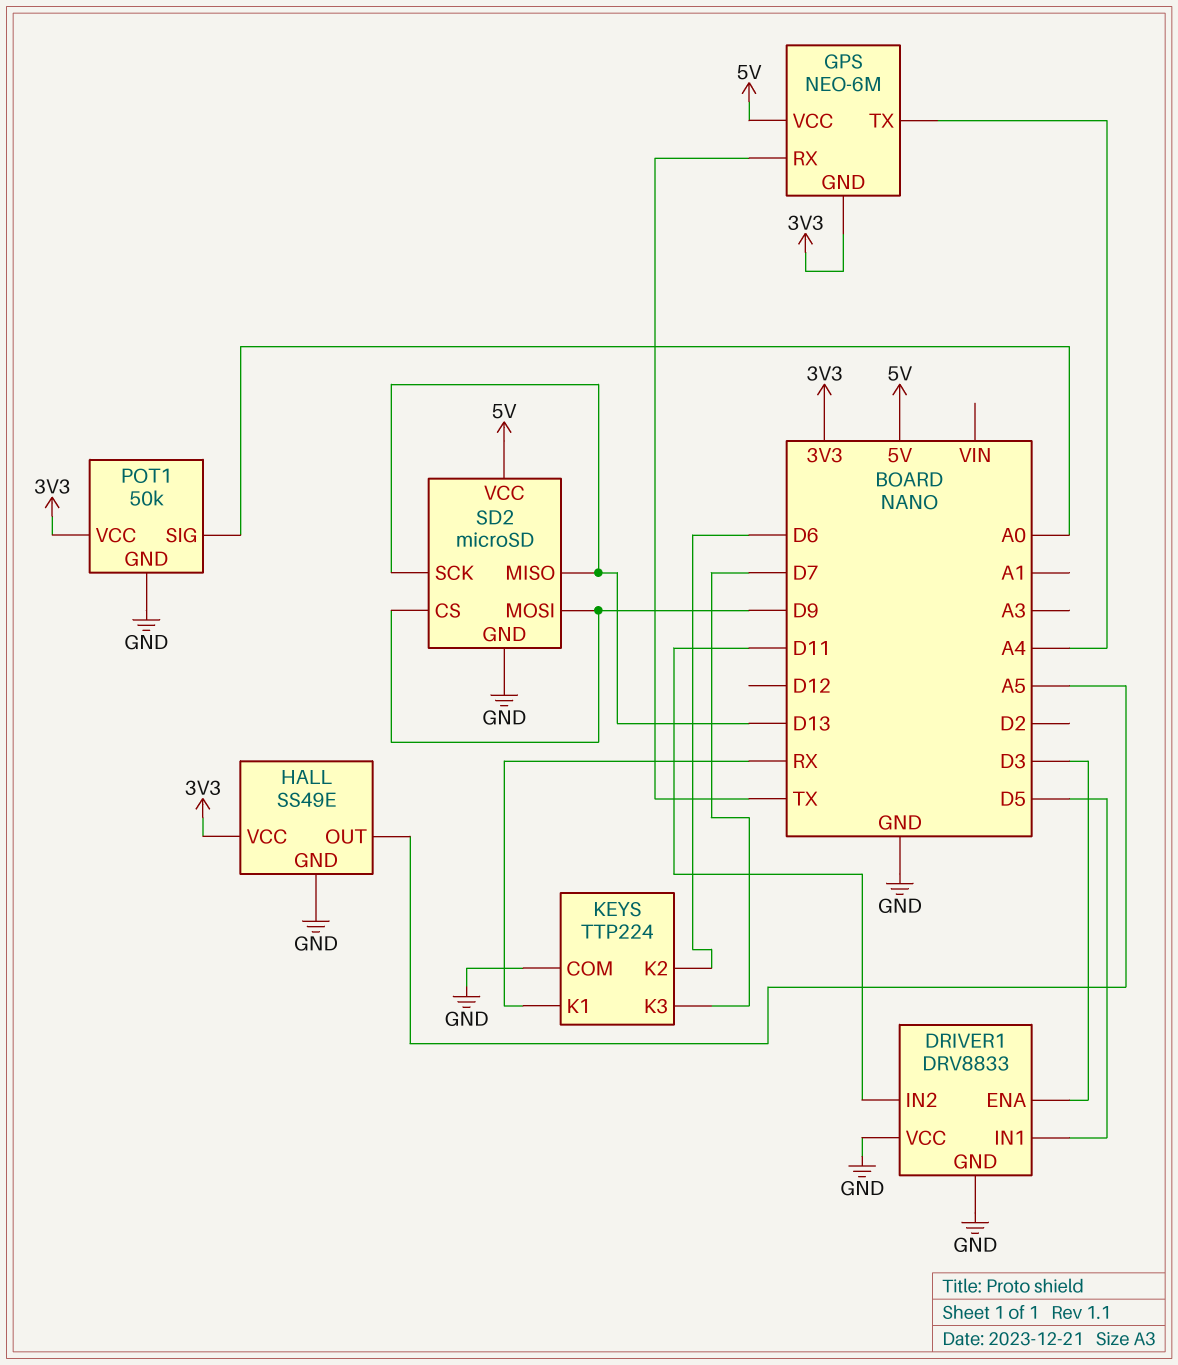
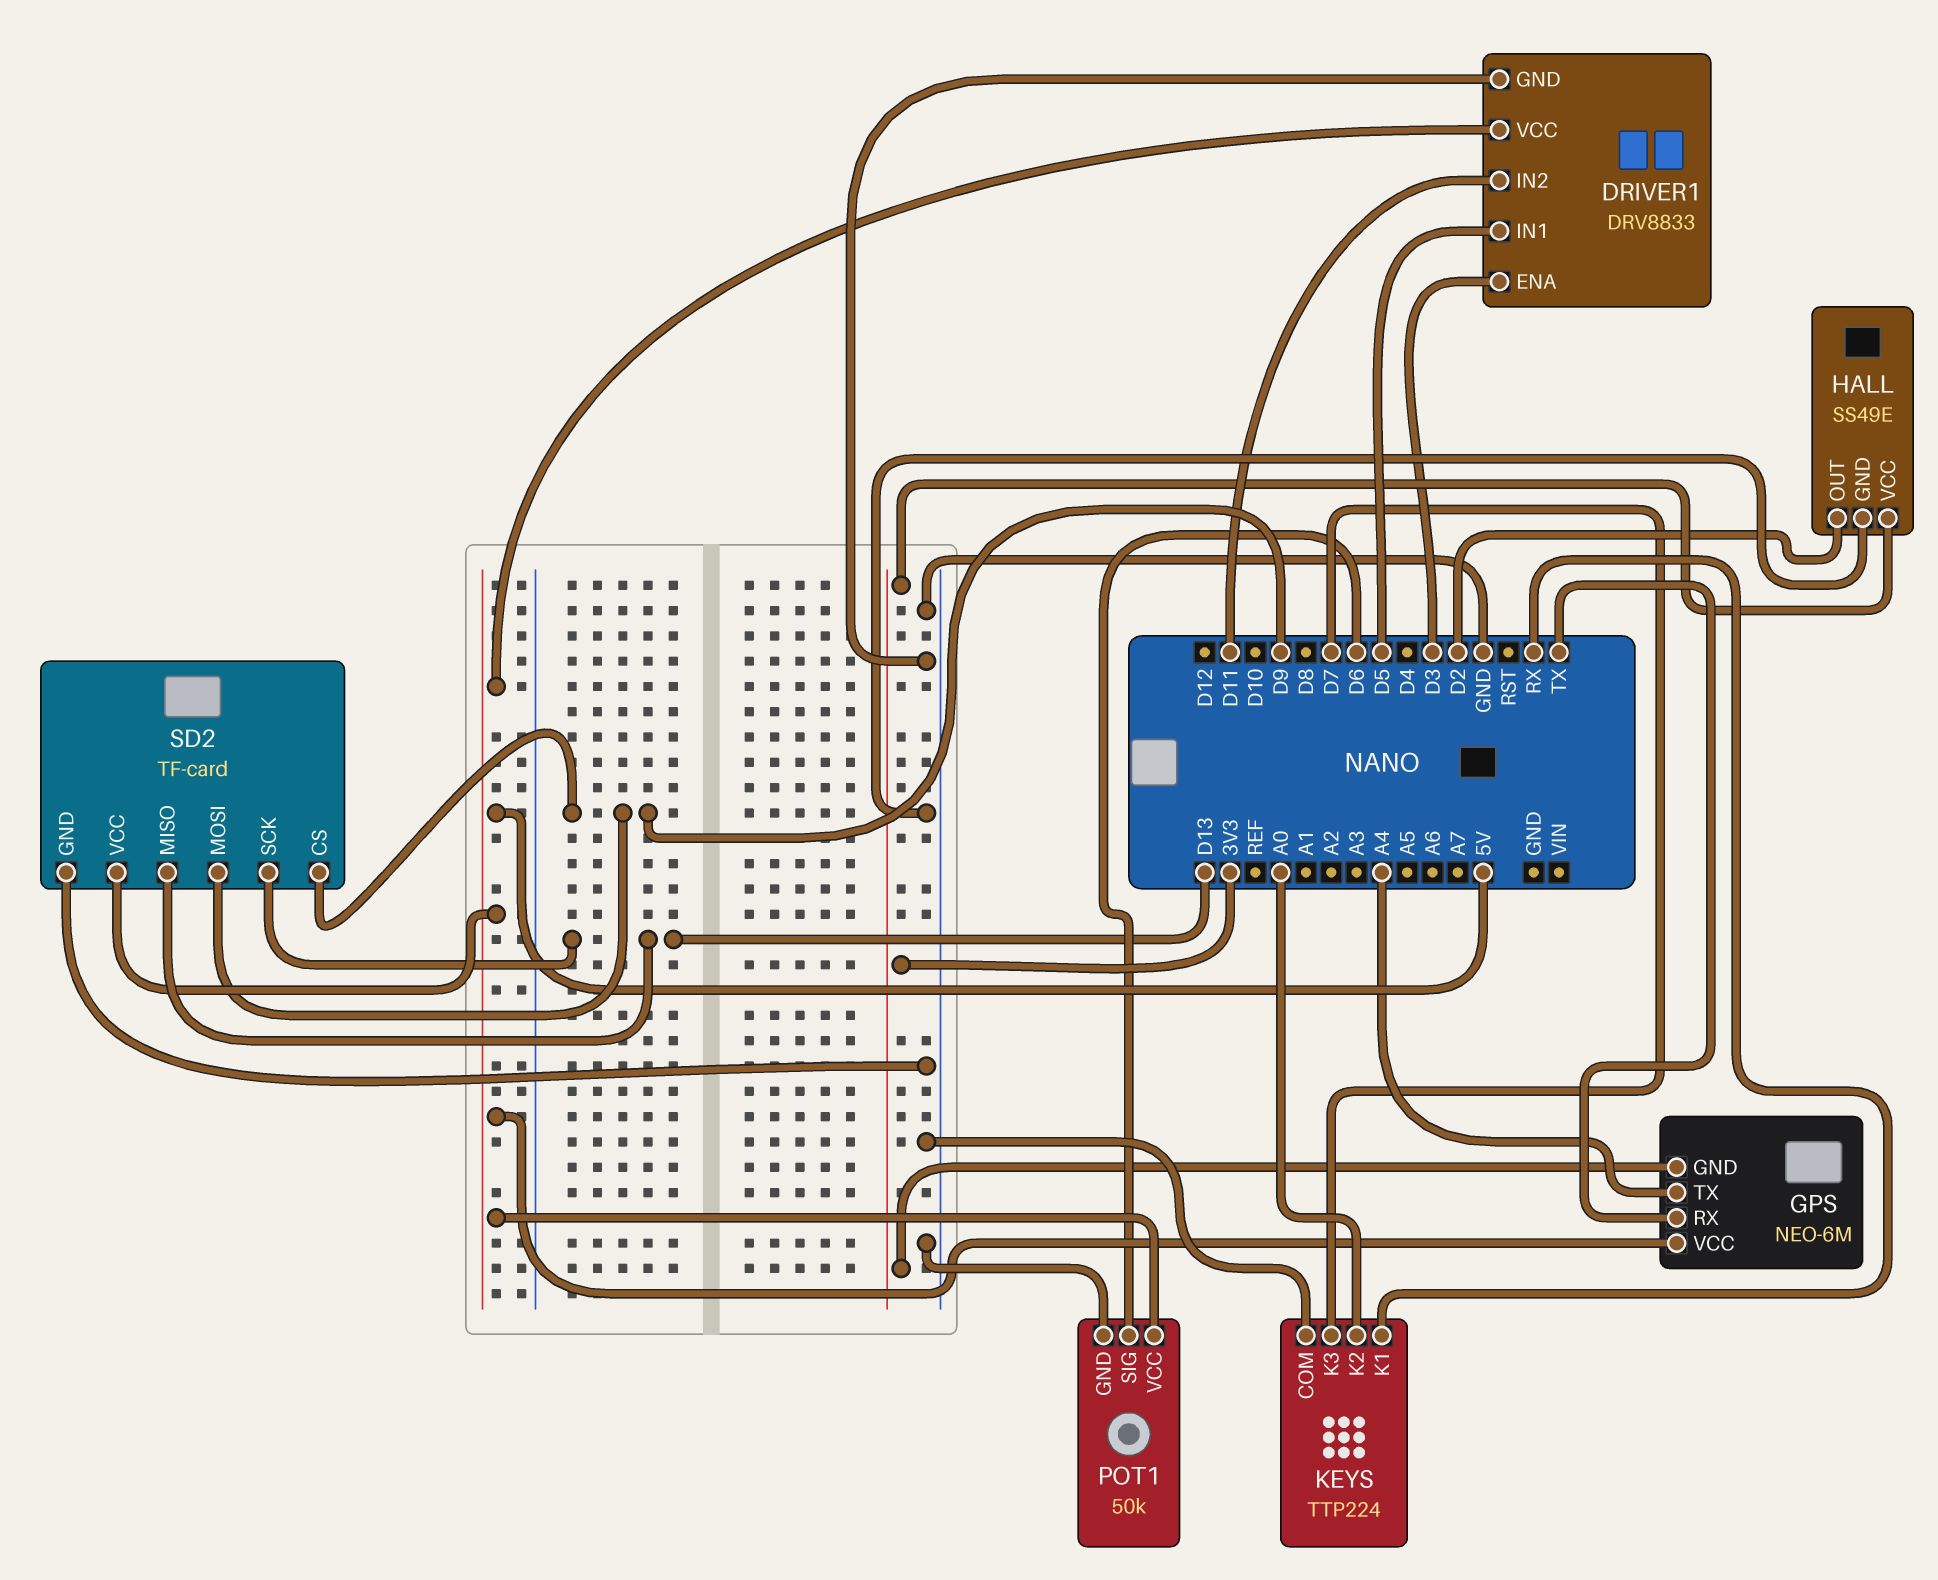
DRIVER1 pin VCC: GND -> 5V
HALL pin OUT: A5 -> D2
KEYS pin K2: D6 -> A0
POT1 pin SIG: A0 -> D6
POT1 pin VCC: 3V3 -> 5V
SD2: microSD -> TF-card

